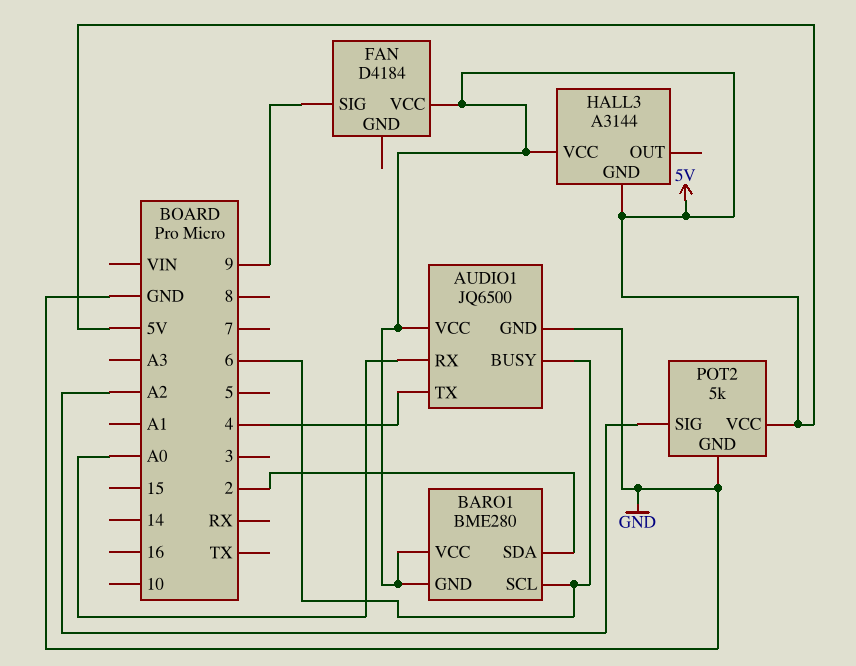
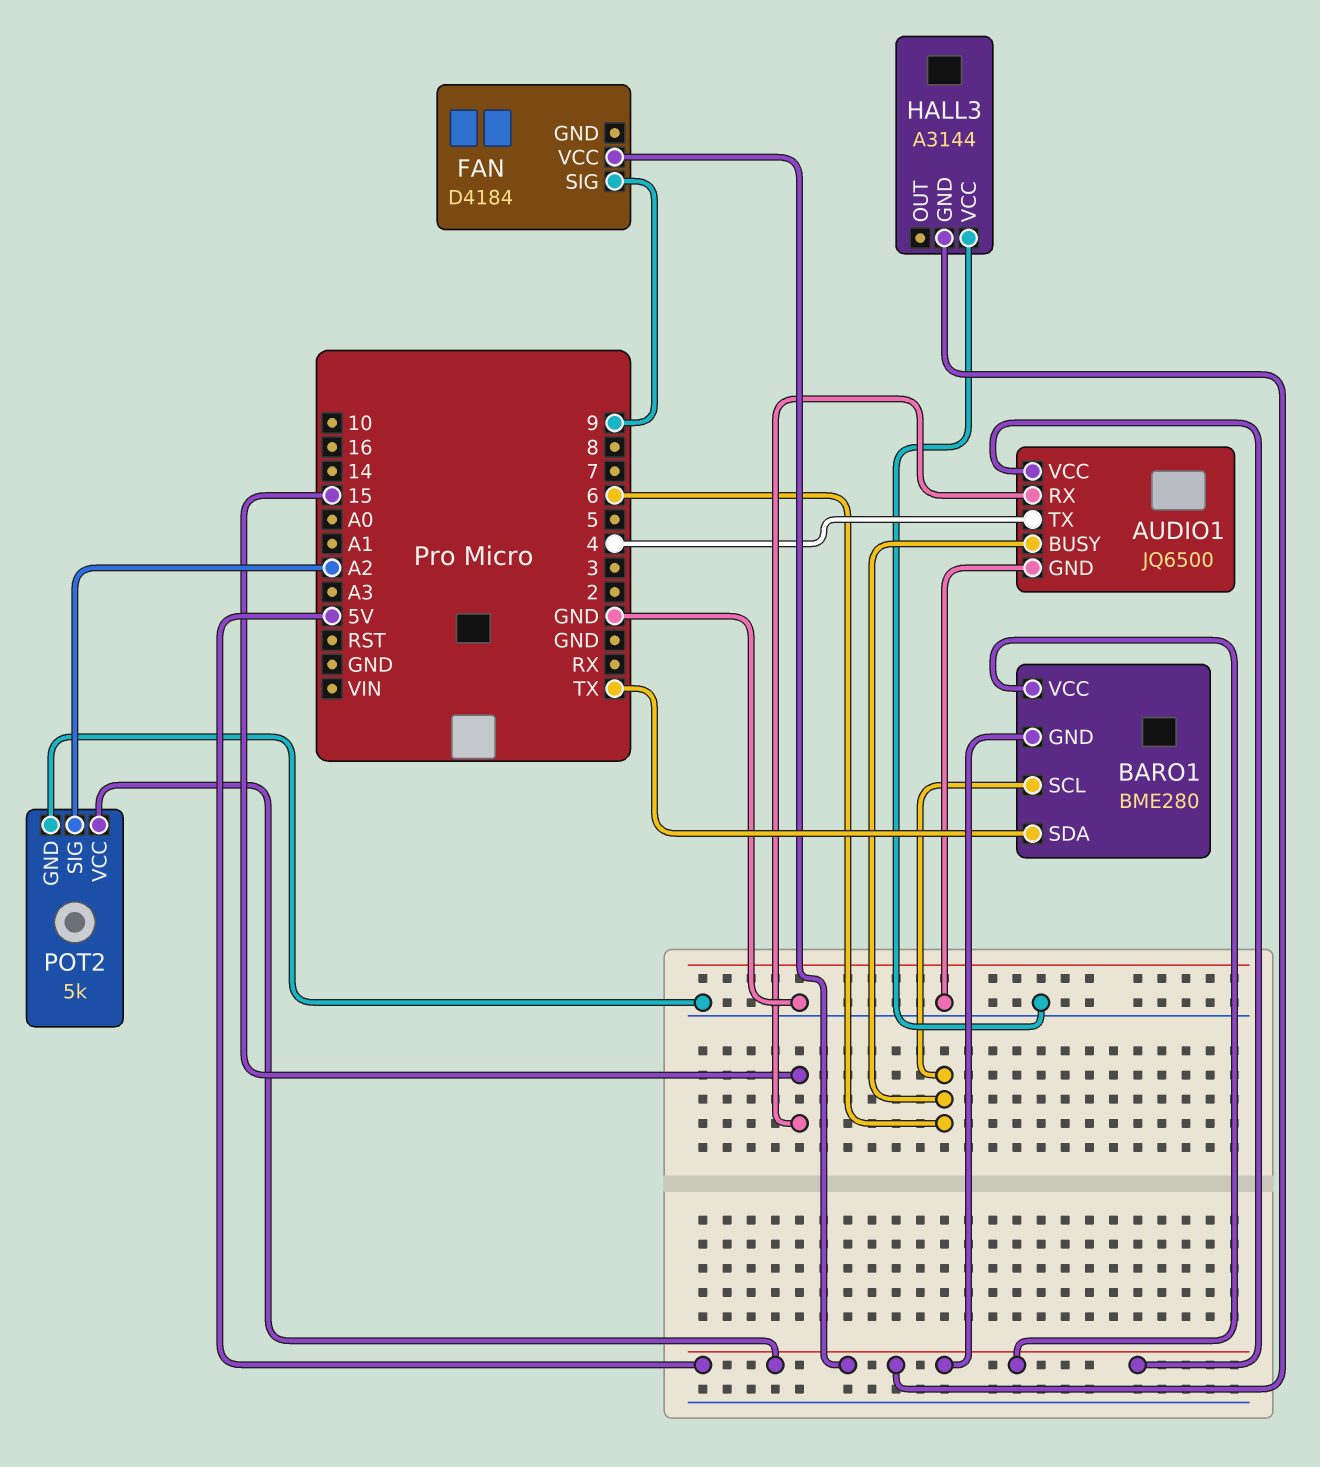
AUDIO1 pin RX: A0 -> 15
BARO1 pin SDA: 2 -> TX
HALL3 pin VCC: 5V -> GND

